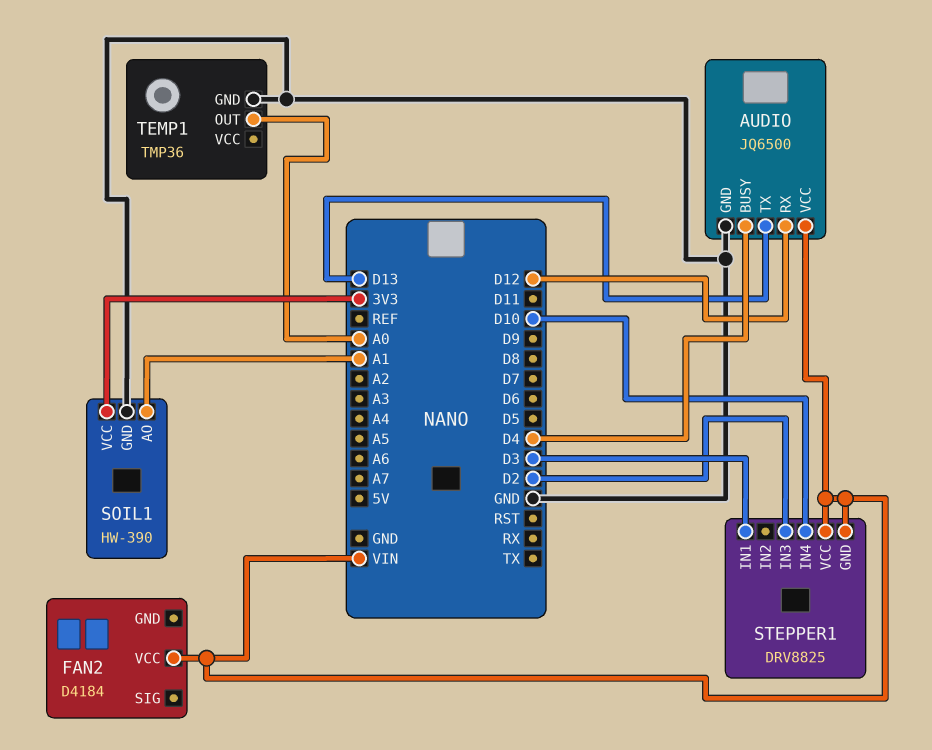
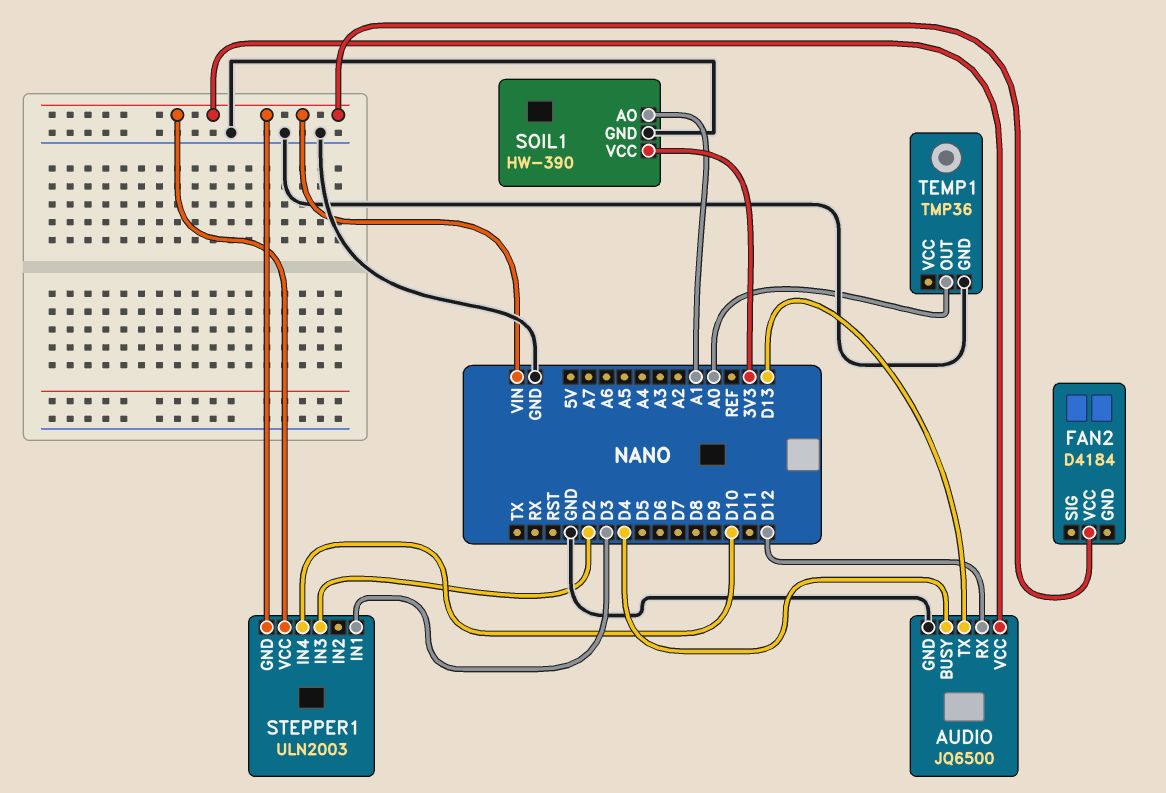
STEPPER1: DRV8825 -> ULN2003

